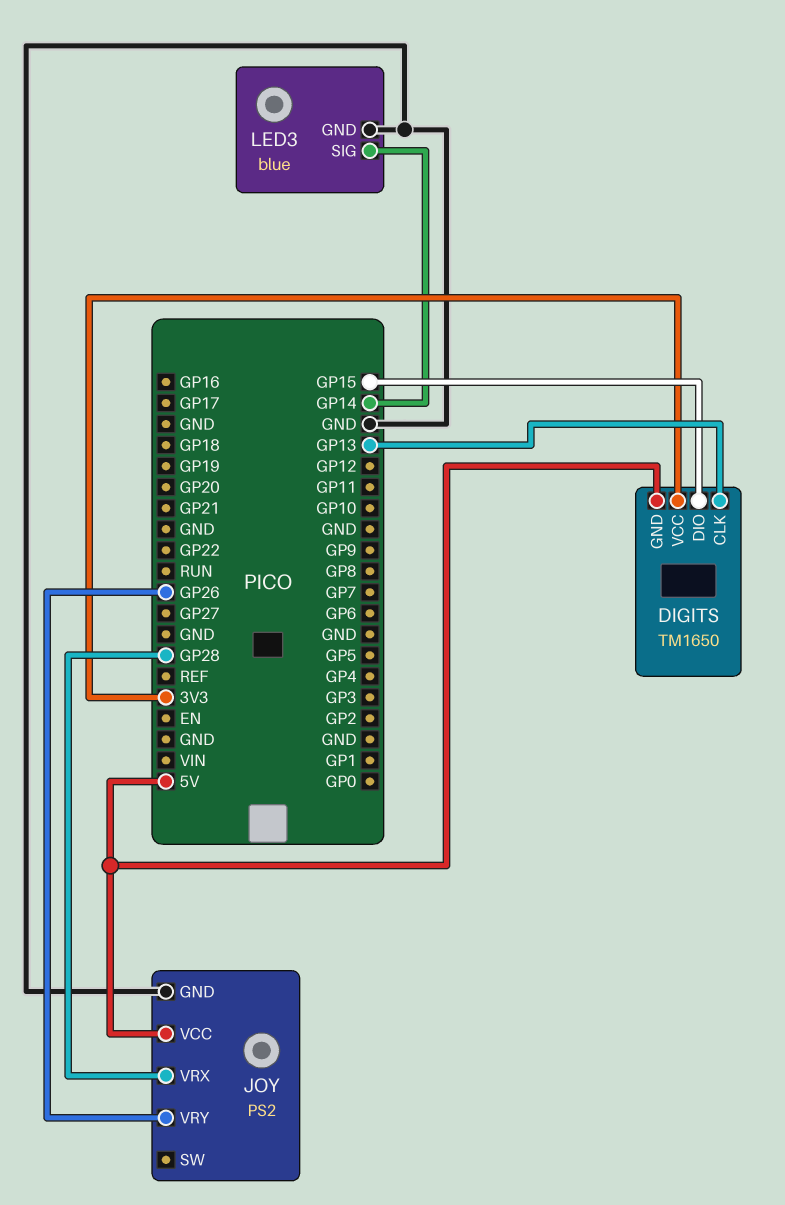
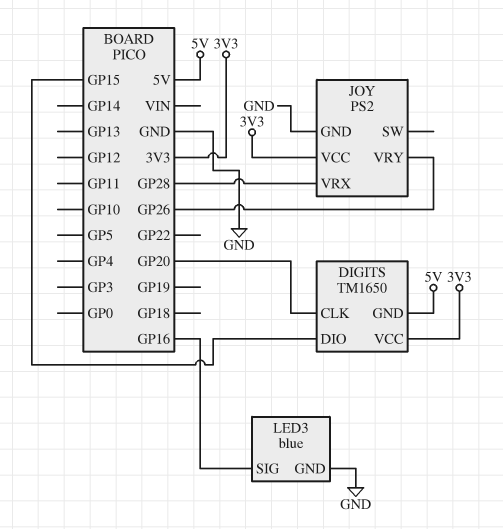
DIGITS pin CLK: GP13 -> GP20
JOY pin VCC: 5V -> 3V3
LED3 pin SIG: GP14 -> GP16

